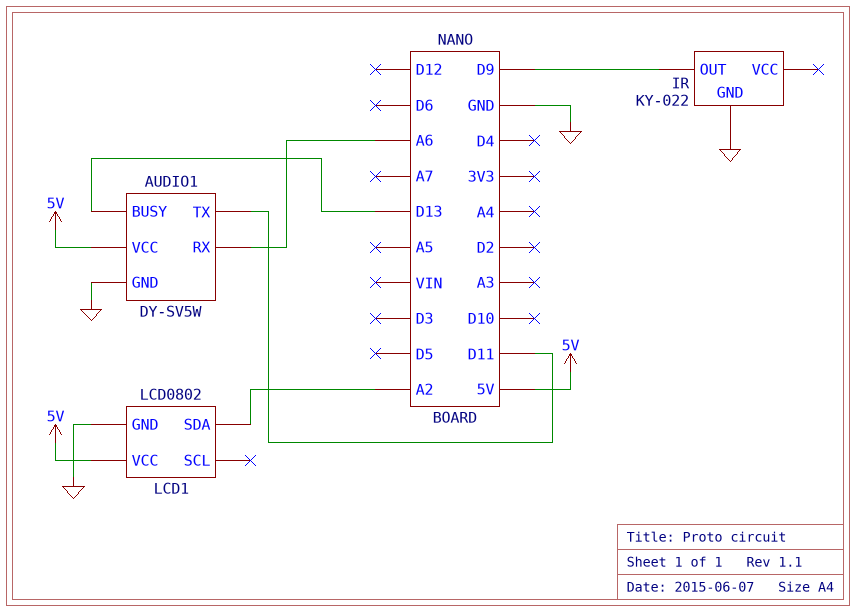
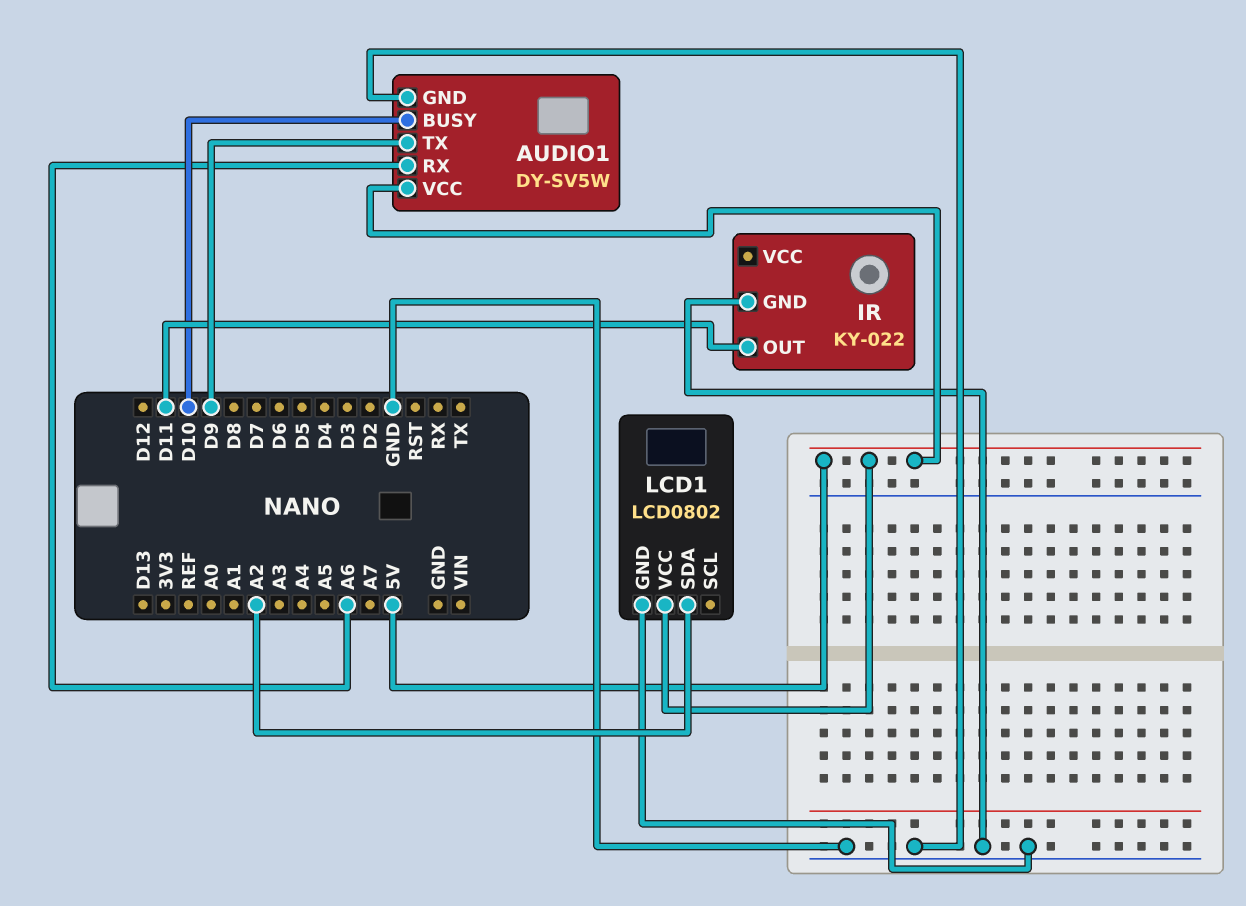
AUDIO1 pin BUSY: D13 -> D10
AUDIO1 pin TX: D11 -> D9
IR pin OUT: D9 -> D11

